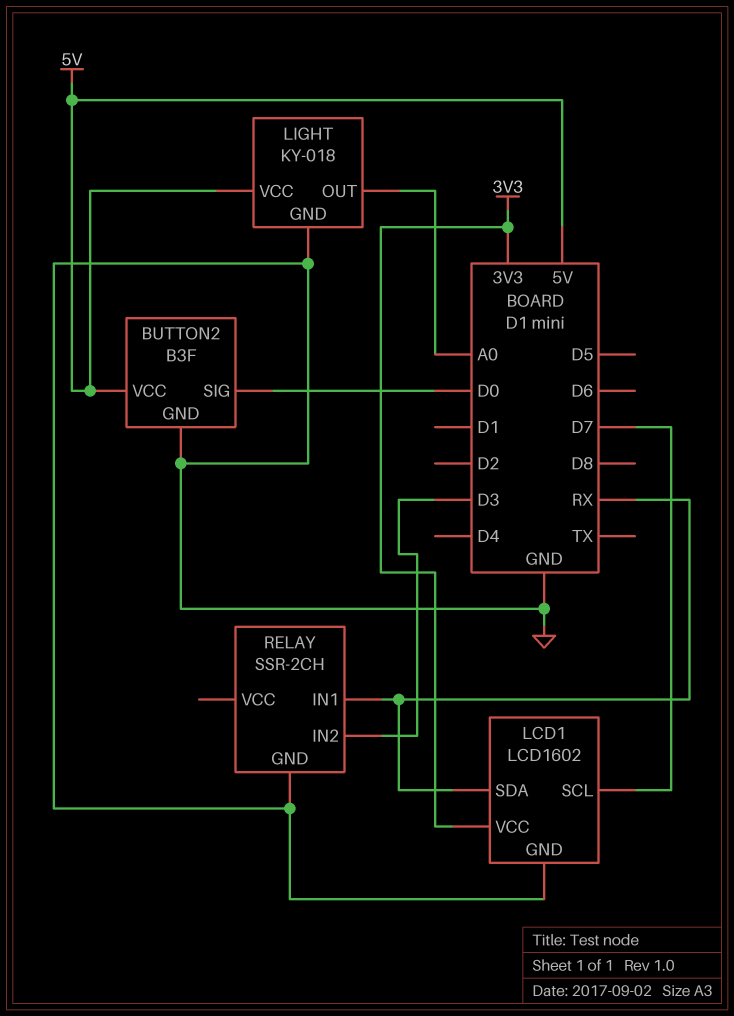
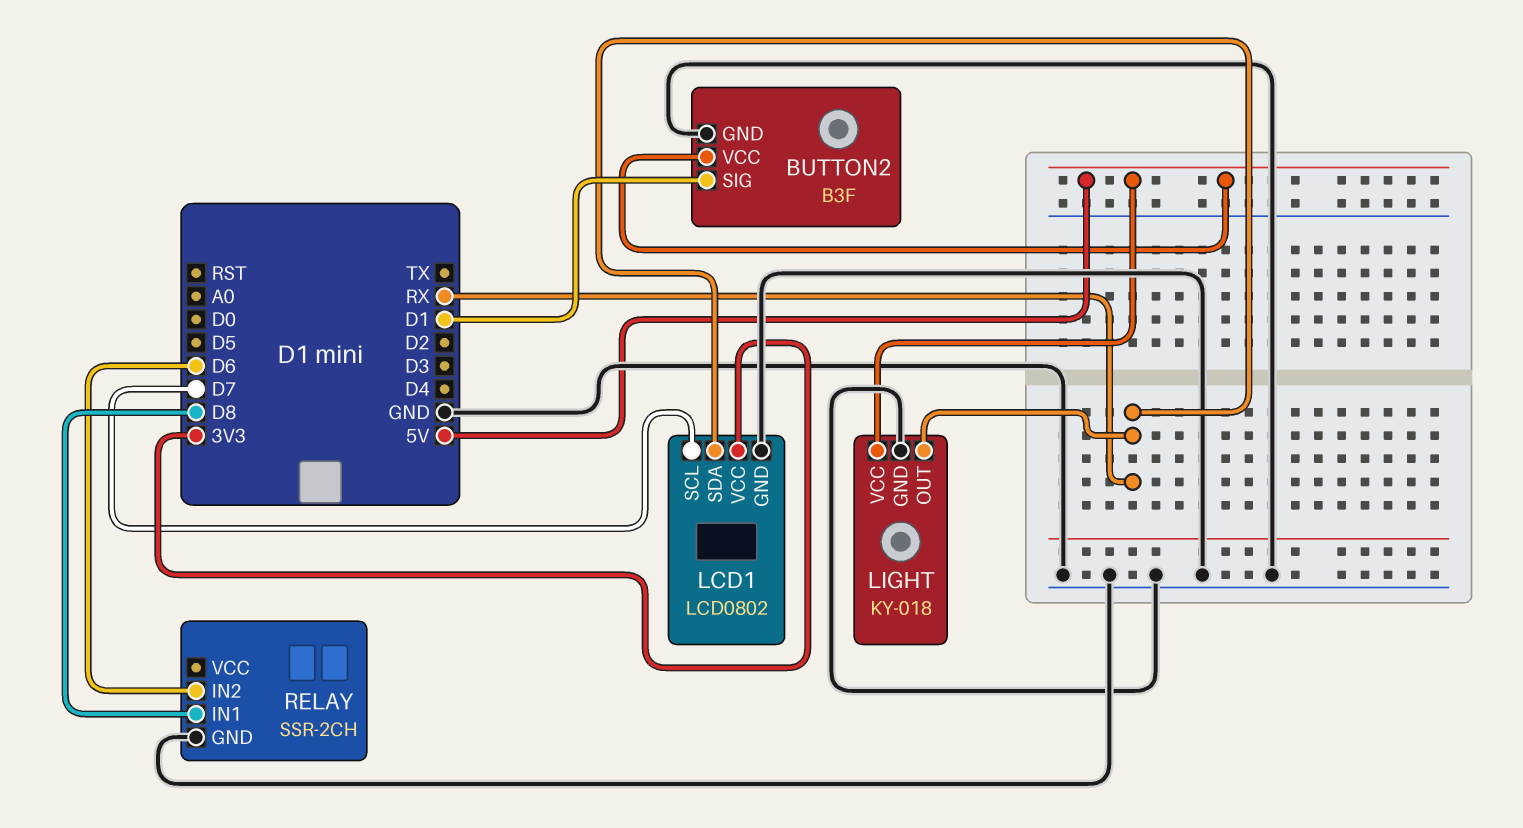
BUTTON2 pin SIG: D0 -> D1
LCD1: LCD1602 -> LCD0802
LIGHT pin OUT: A0 -> RX
RELAY pin IN1: RX -> D8
RELAY pin IN2: D3 -> D6

